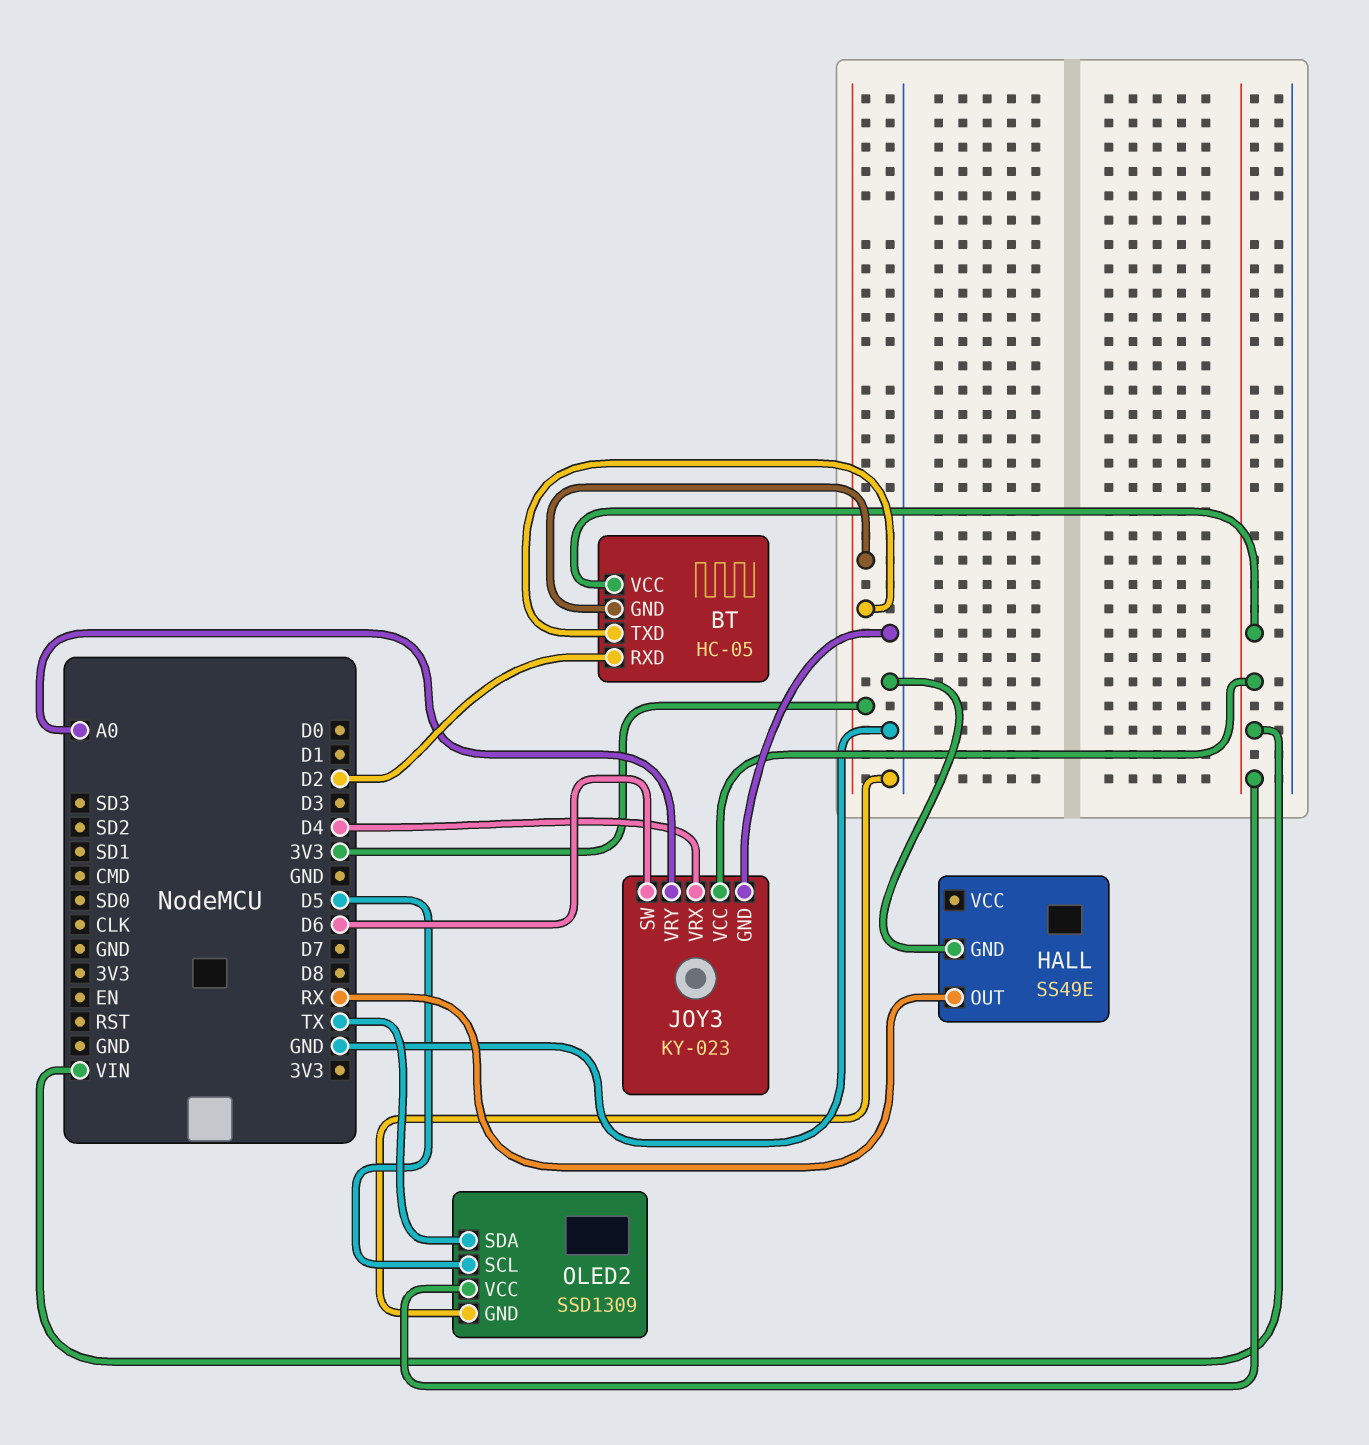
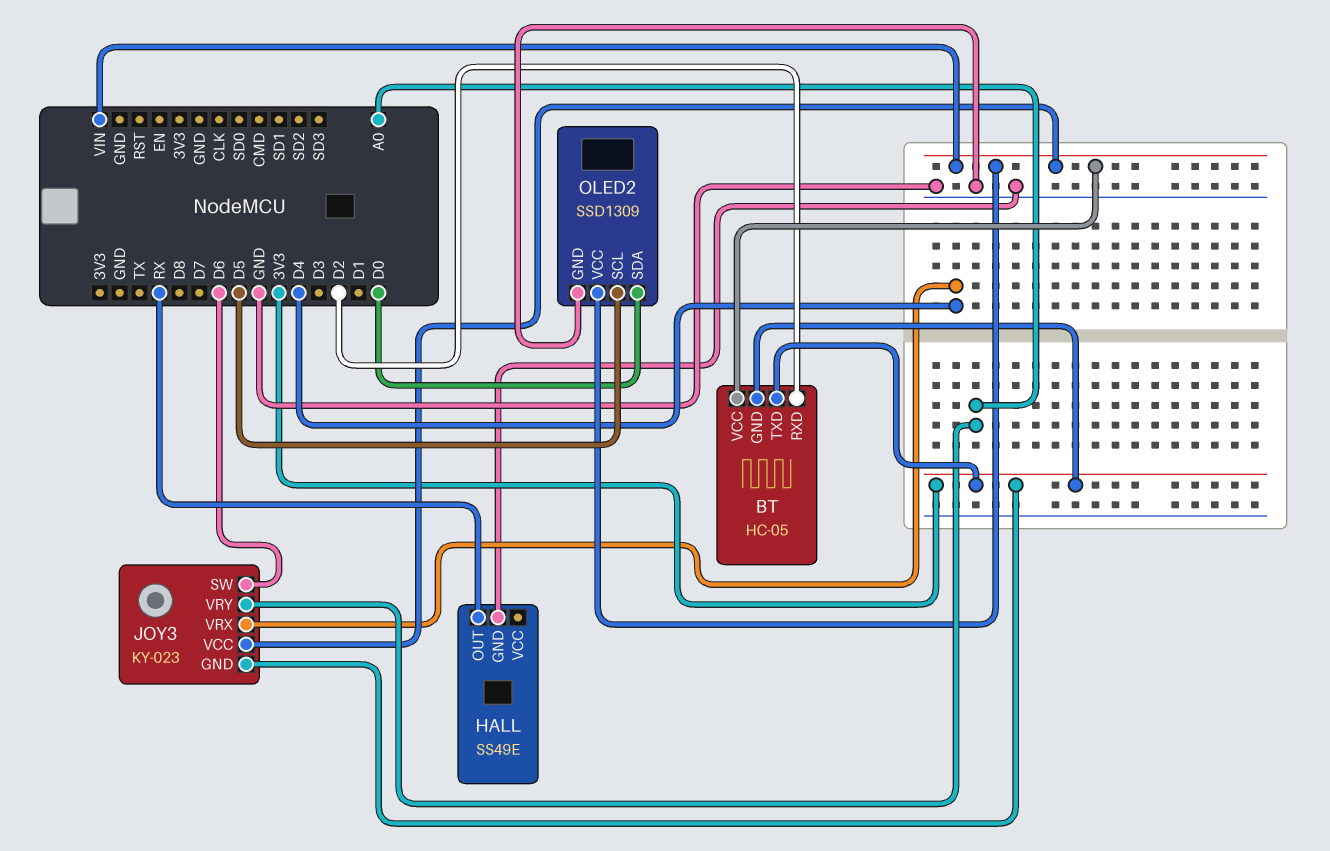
JOY3 pin GND: GND -> 3V3
OLED2 pin SDA: TX -> D0

